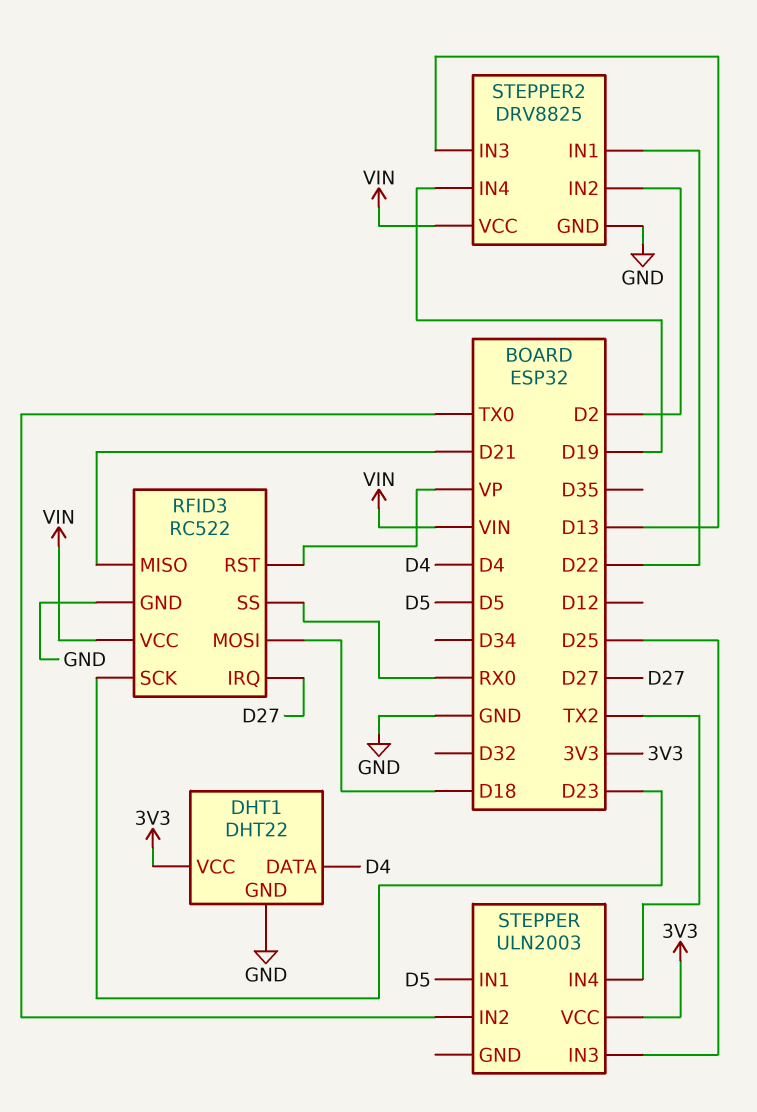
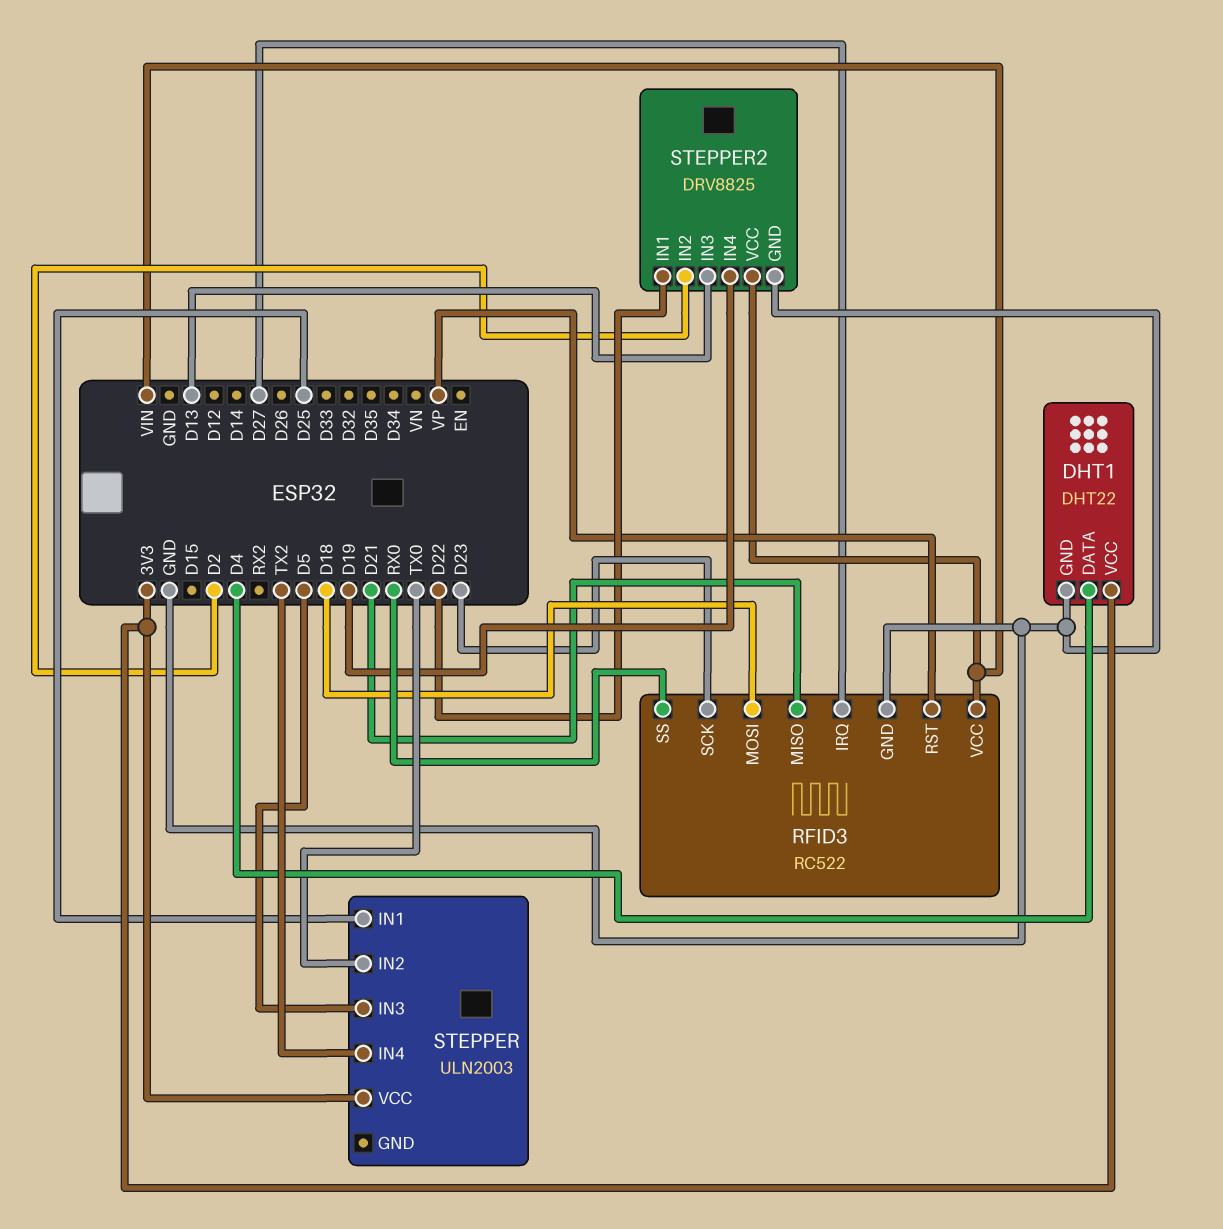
STEPPER pin IN1: D5 -> D25
STEPPER pin IN3: D25 -> D5

